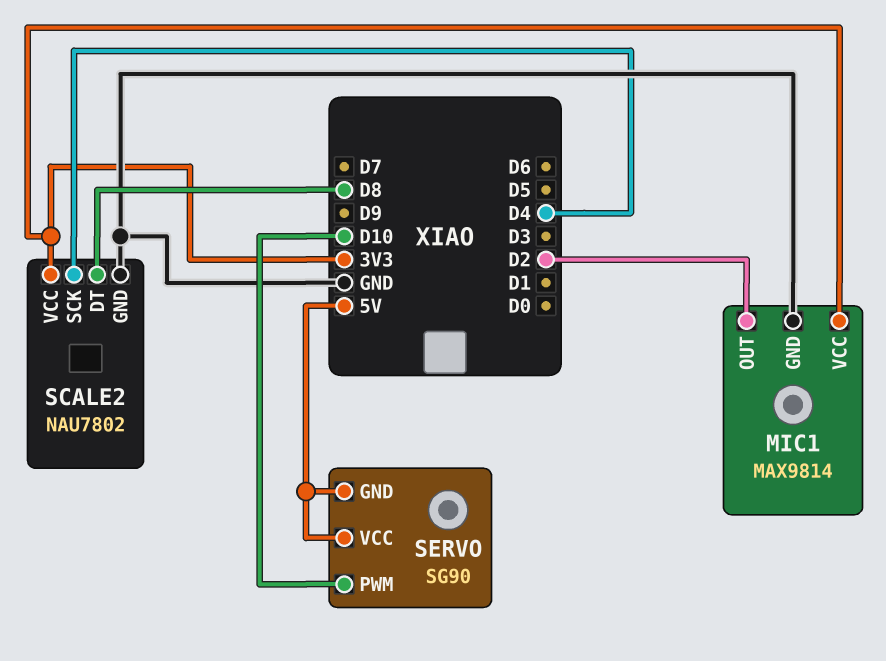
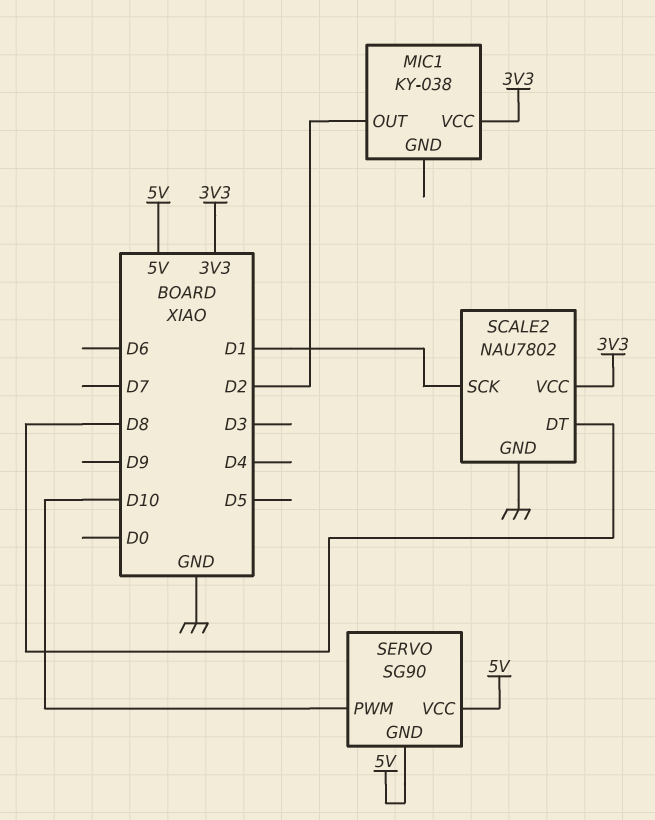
MIC1: MAX9814 -> KY-038
MIC1 pin GND: GND -> none
SCALE2 pin SCK: D4 -> D1

